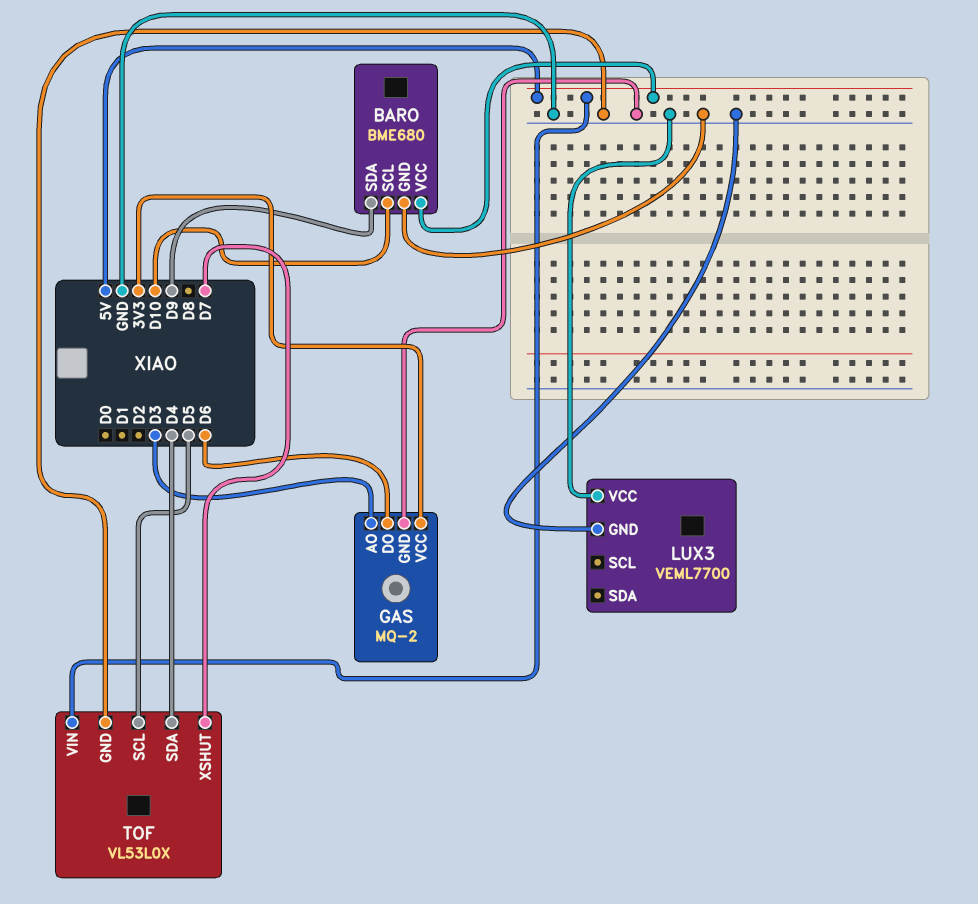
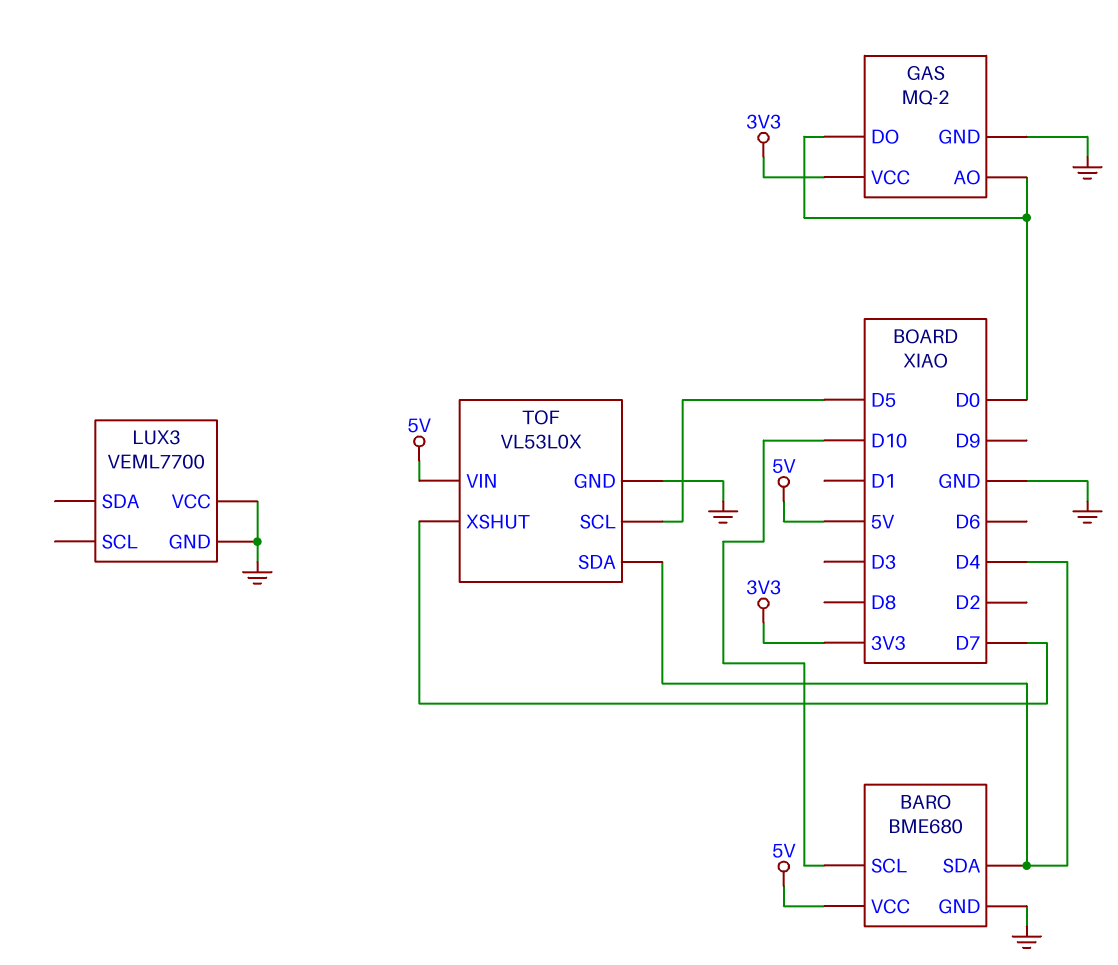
BARO pin SDA: D9 -> D4
GAS pin AO: D3 -> D0
GAS pin DO: D6 -> D0

